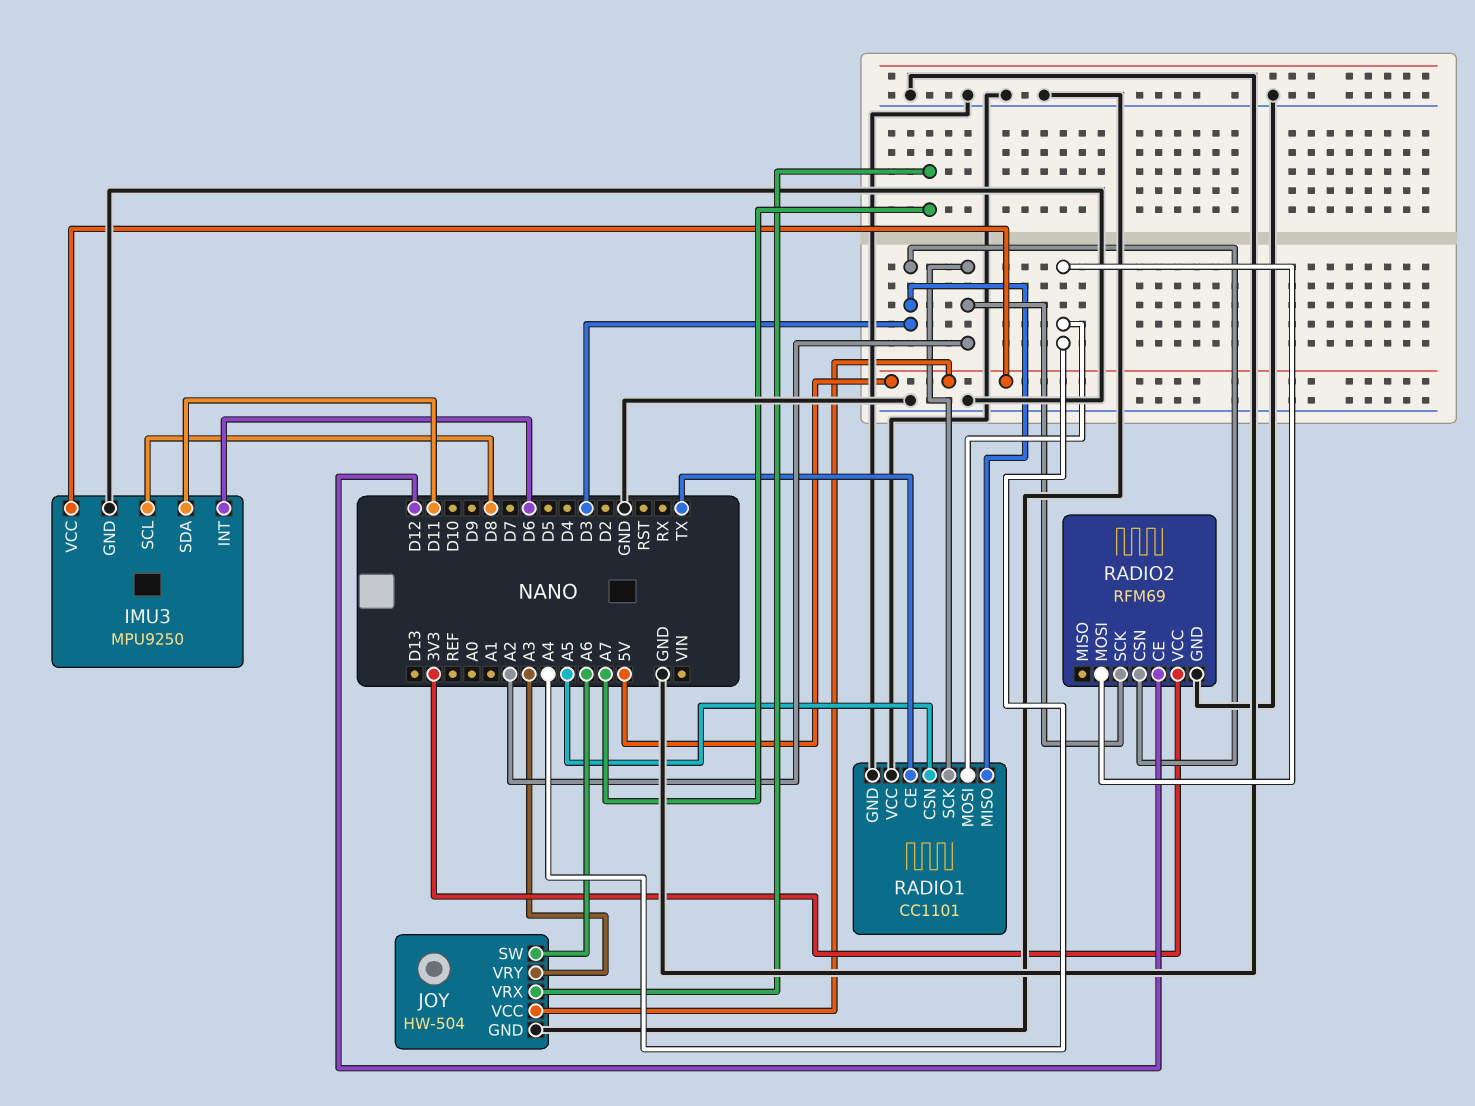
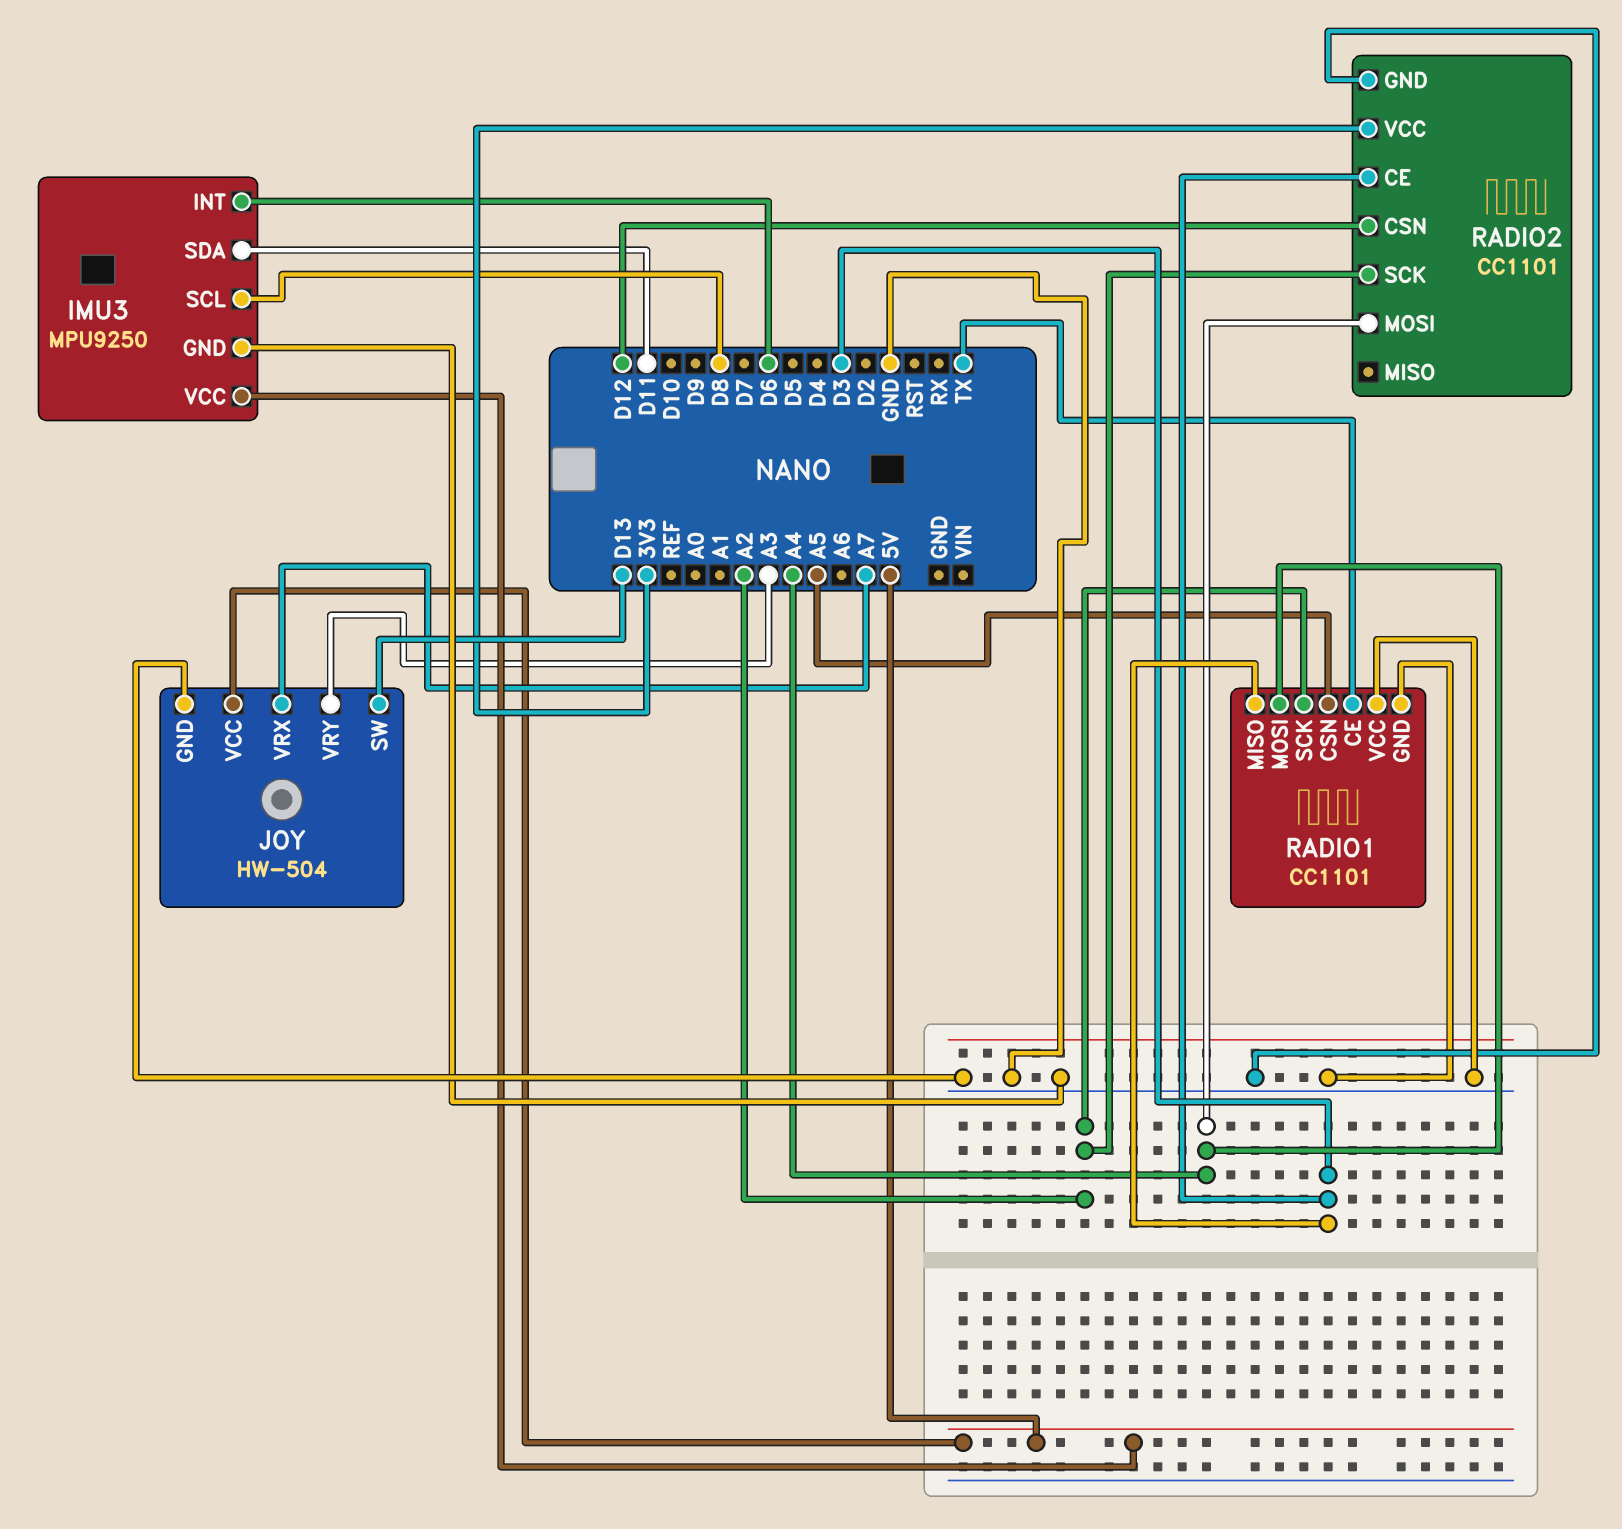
JOY pin SW: A6 -> D13
RADIO2: RFM69 -> CC1101
RADIO2 pin CE: D12 -> D3
RADIO2 pin CSN: D3 -> D12

